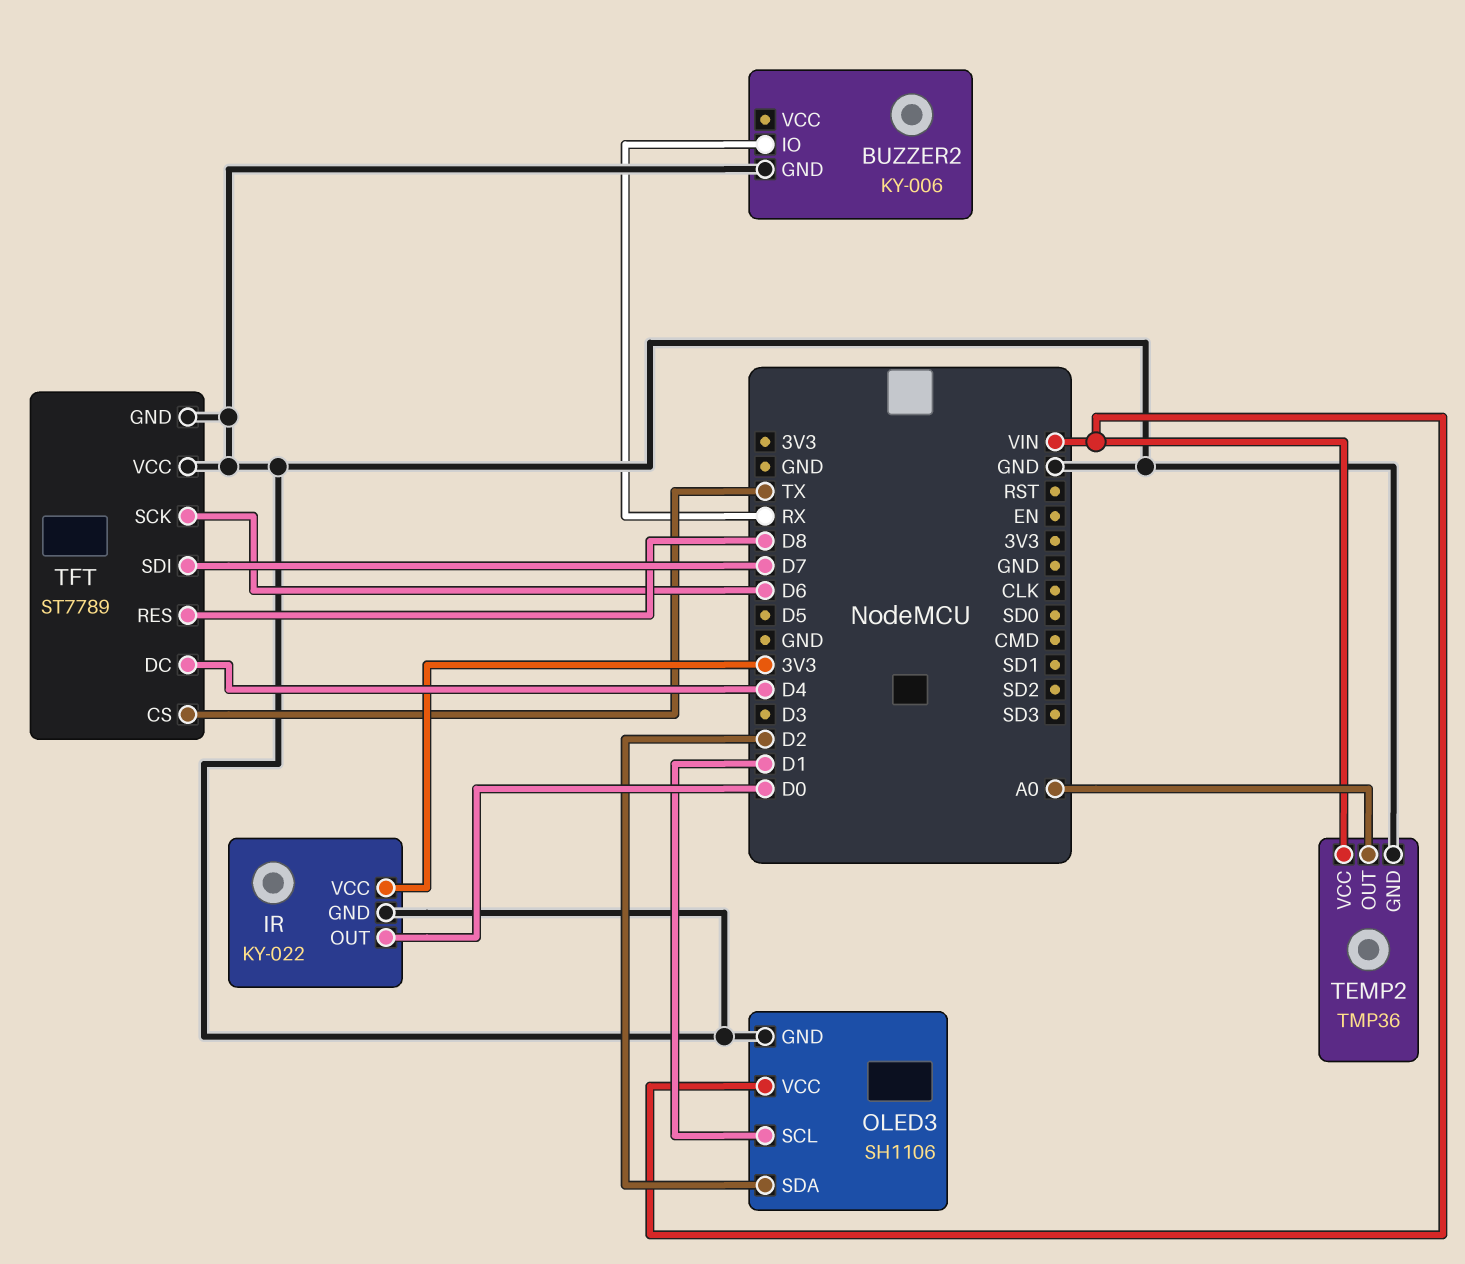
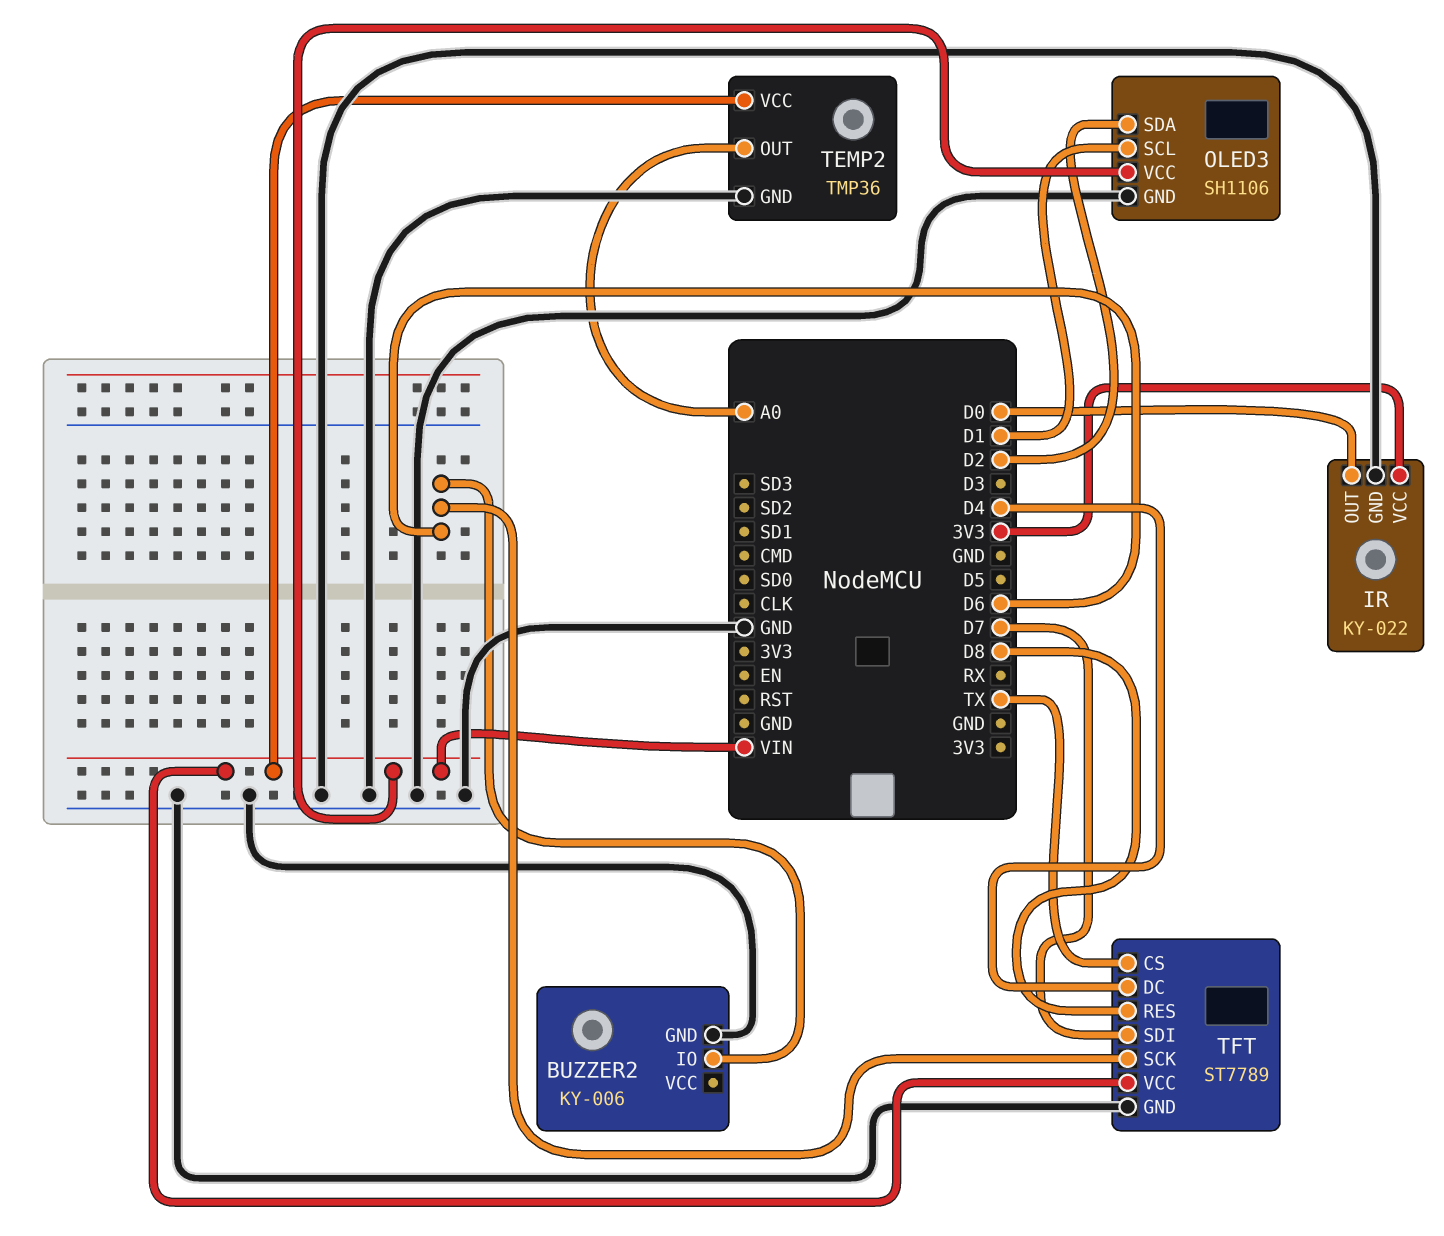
BUZZER2 pin IO: RX -> D6
TFT pin VCC: GND -> VIN

